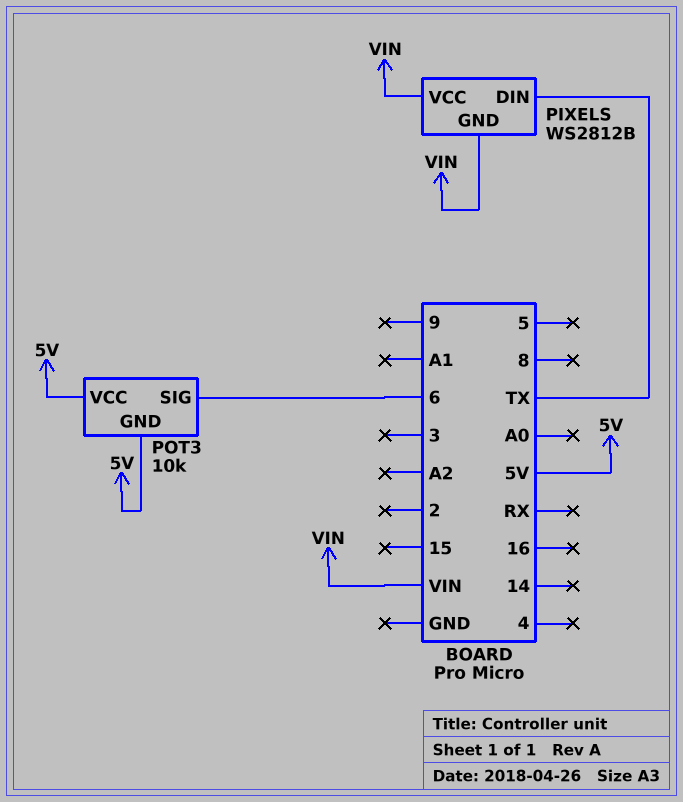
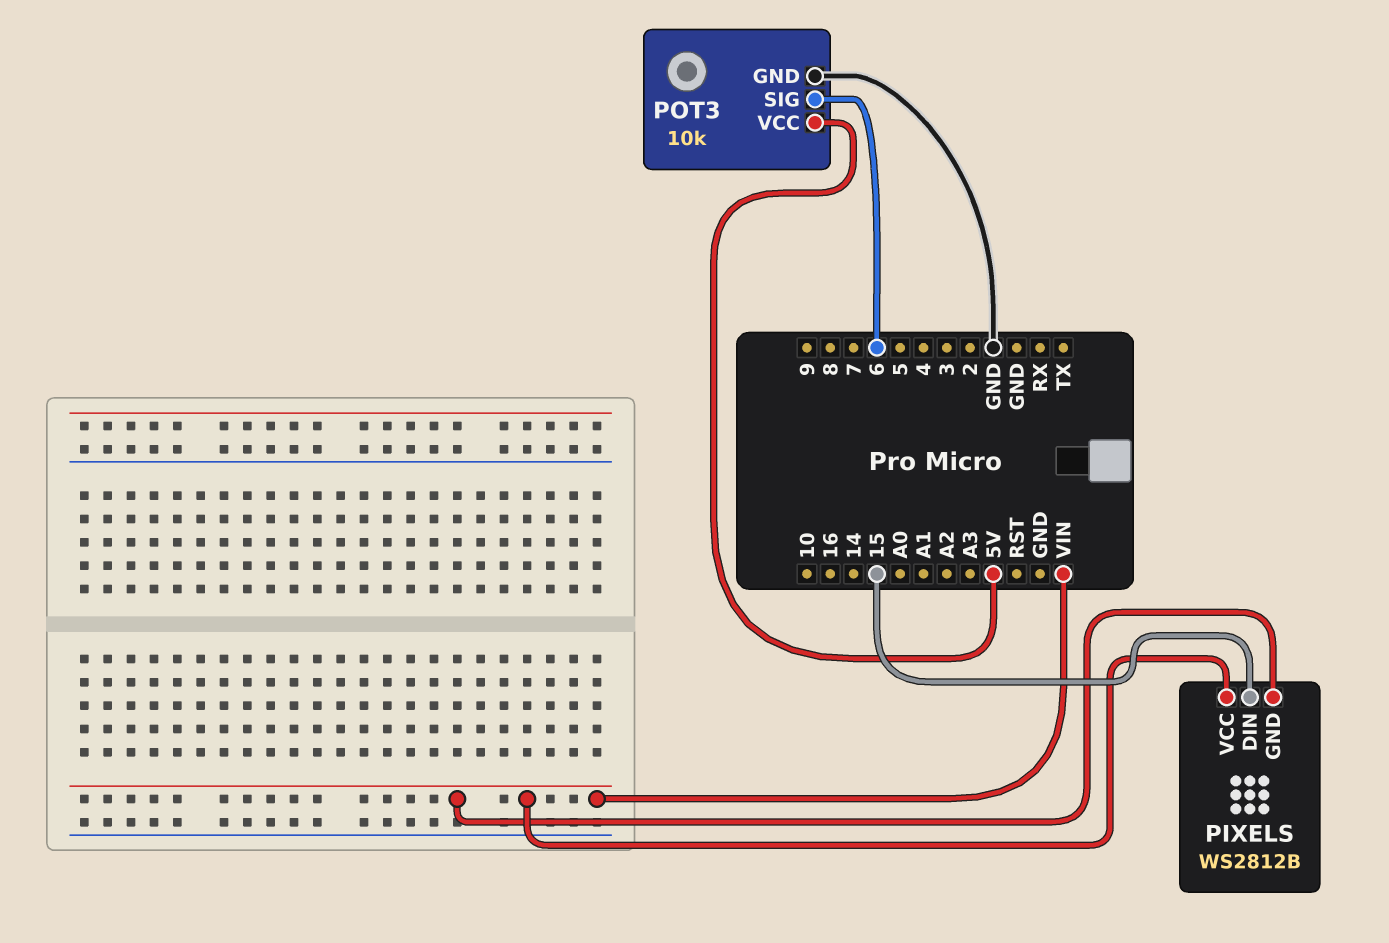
PIXELS pin DIN: TX -> 15
POT3 pin GND: 5V -> GND

